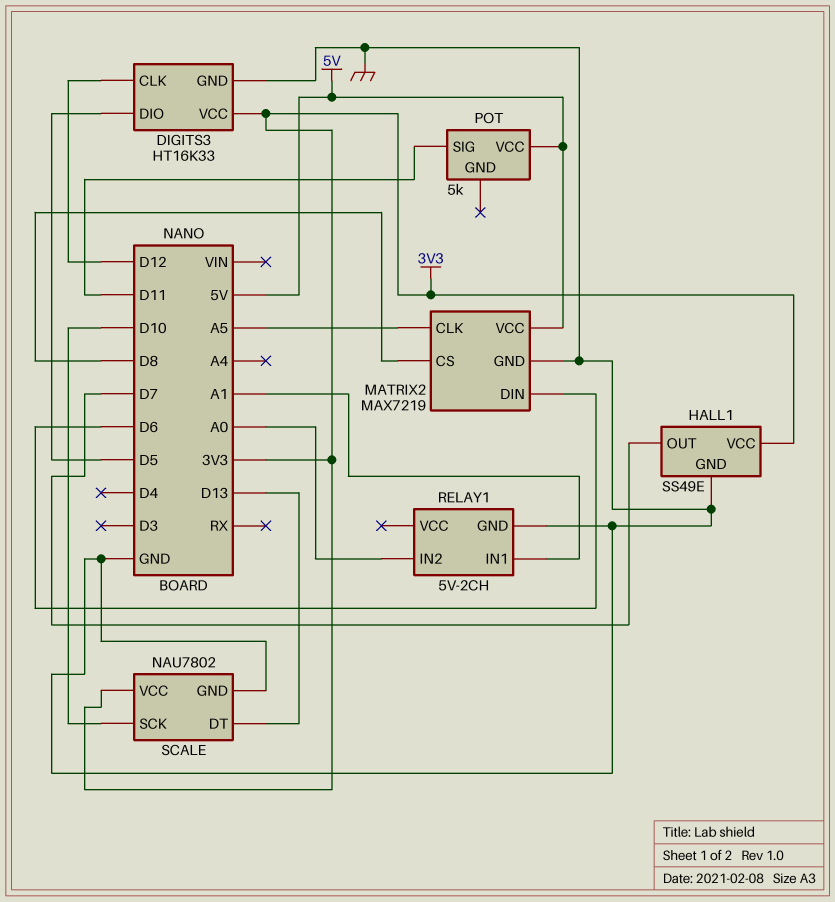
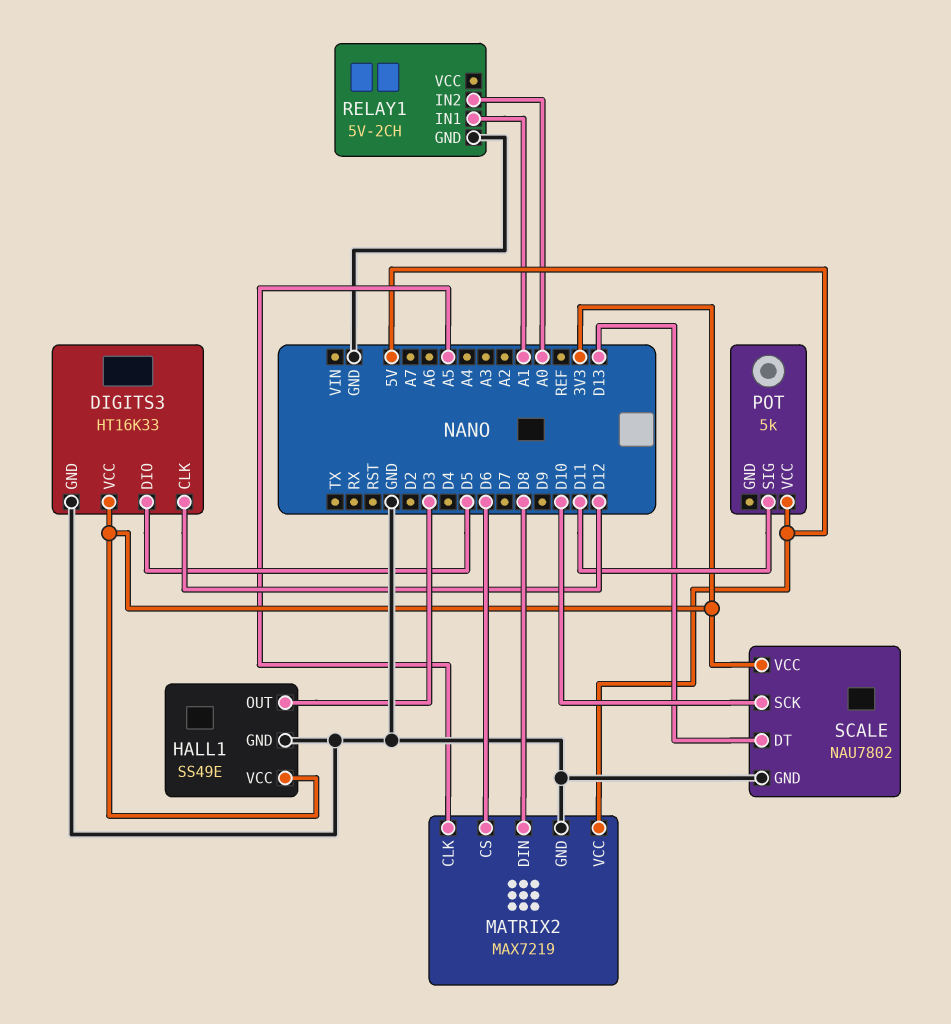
HALL1 pin OUT: D7 -> D3
MATRIX2 pin CS: D8 -> D6
MATRIX2 pin DIN: D6 -> D8

